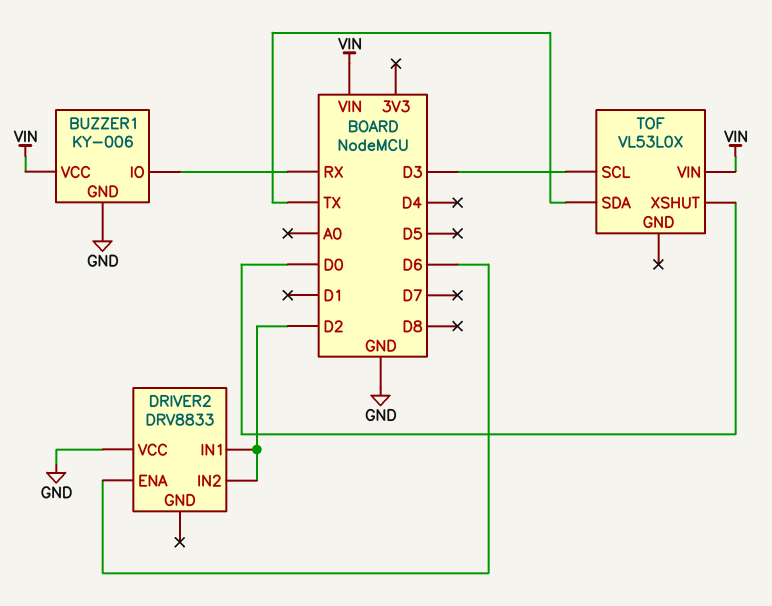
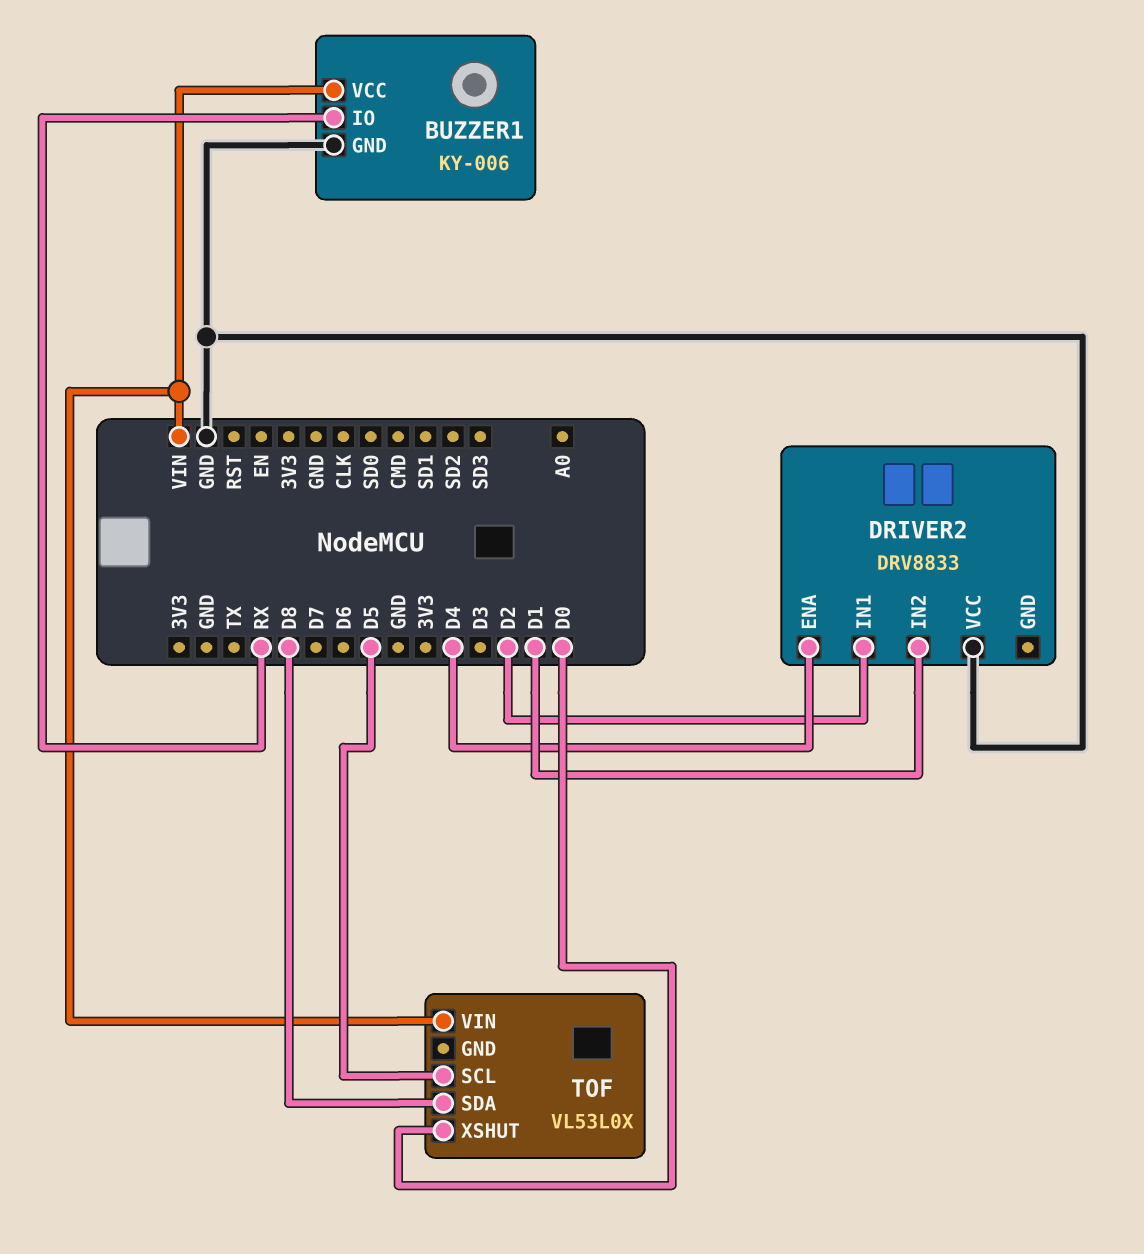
DRIVER2 pin ENA: D6 -> D4
DRIVER2 pin IN2: D2 -> D1
TOF pin SCL: D3 -> D5
TOF pin SDA: TX -> D8

